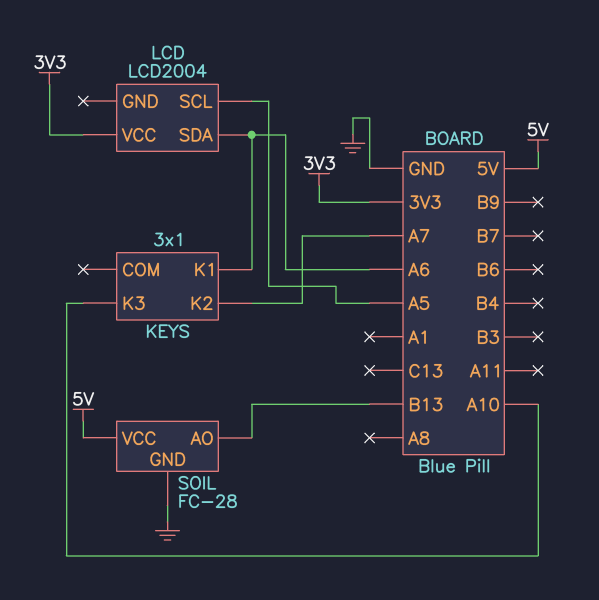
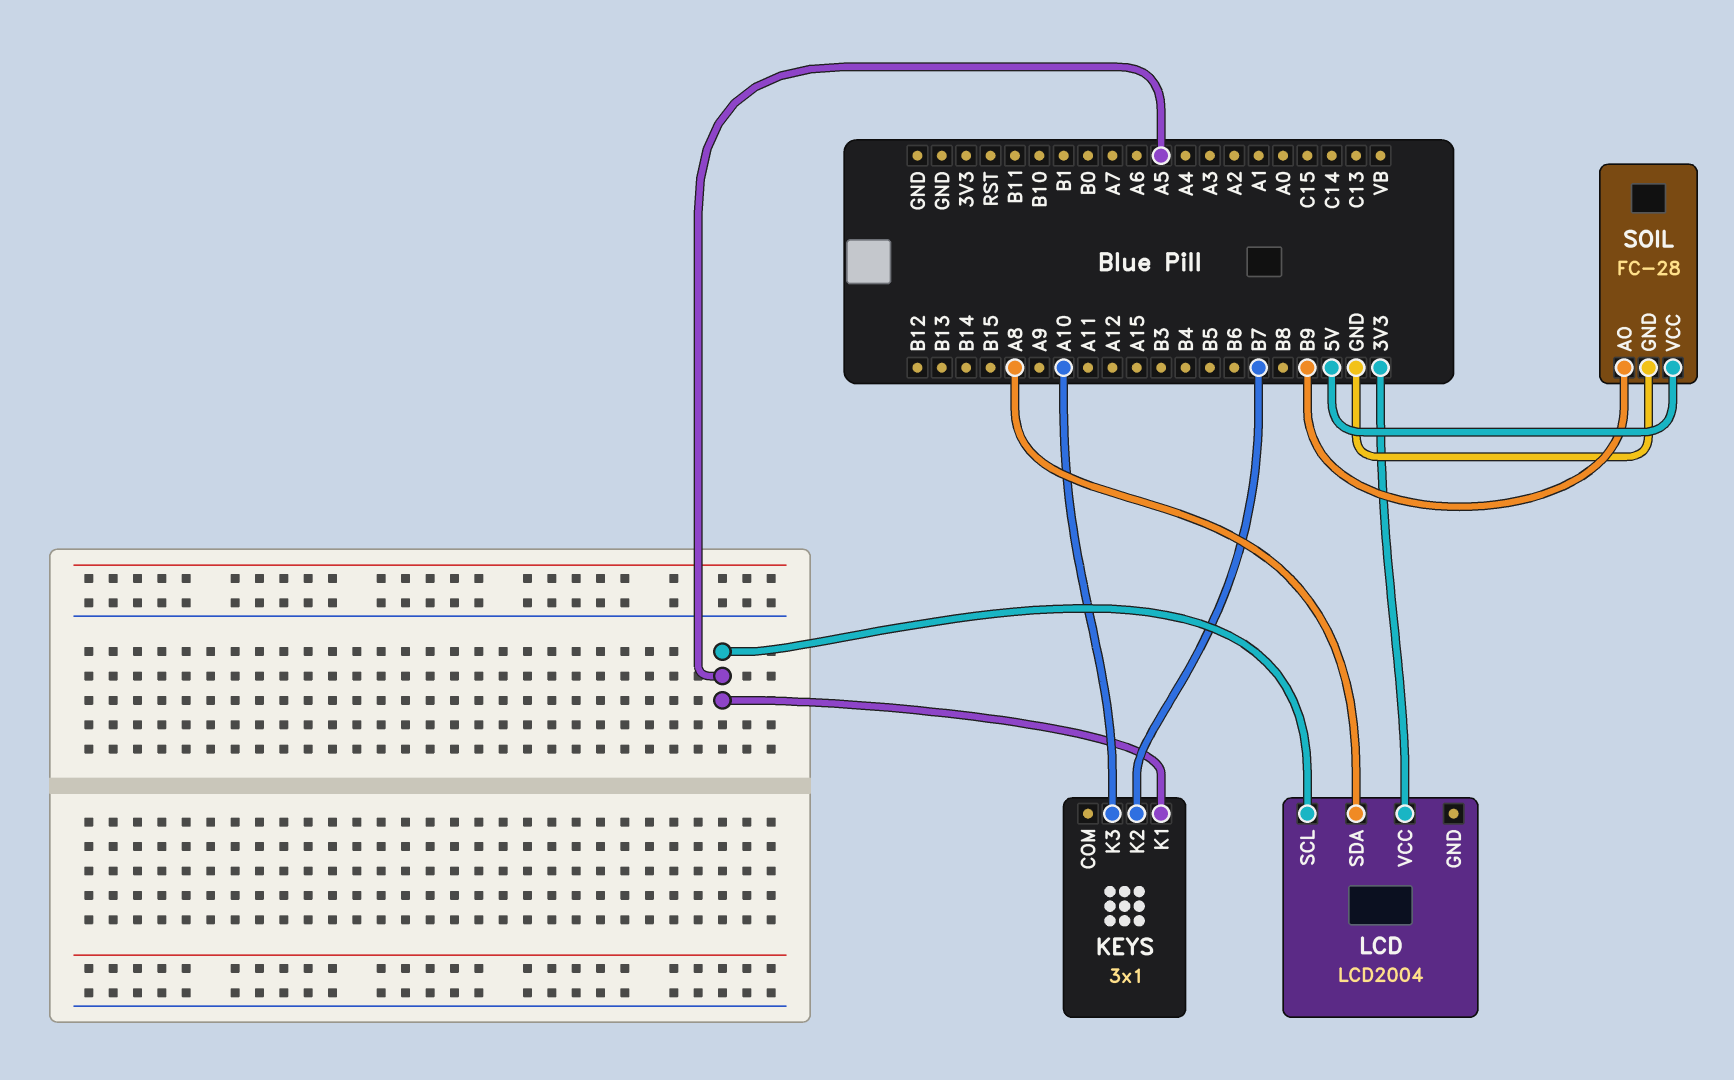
KEYS pin K1: A6 -> A5
KEYS pin K2: A7 -> B7
LCD pin SDA: A6 -> A8
SOIL pin AO: B13 -> B9

